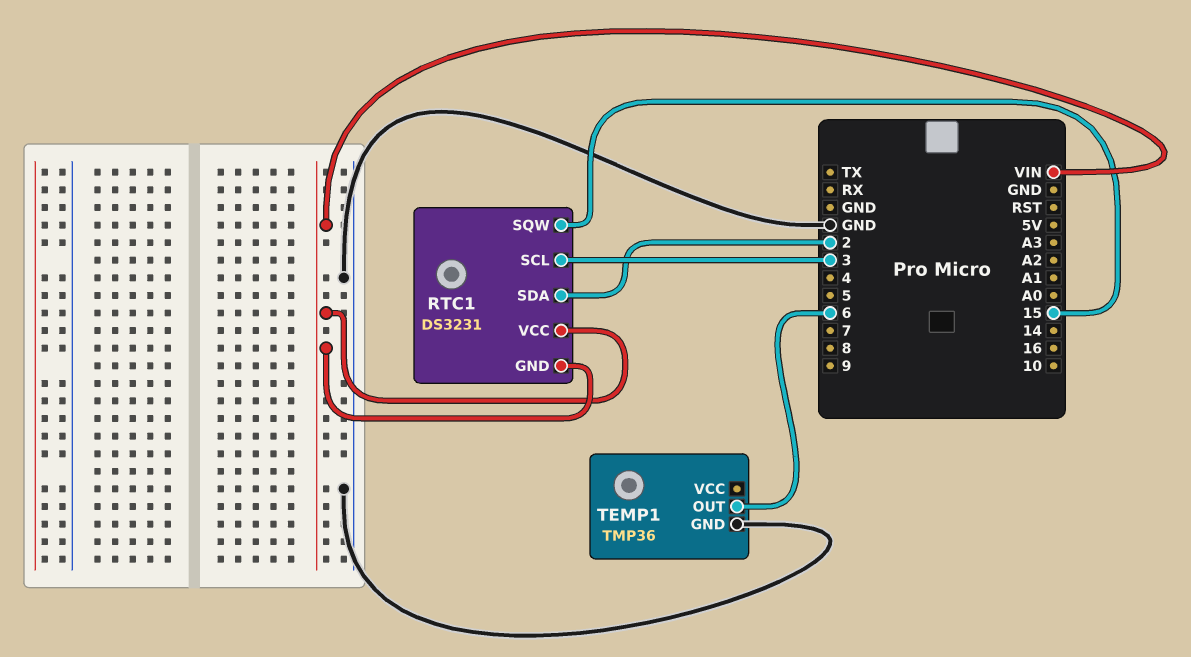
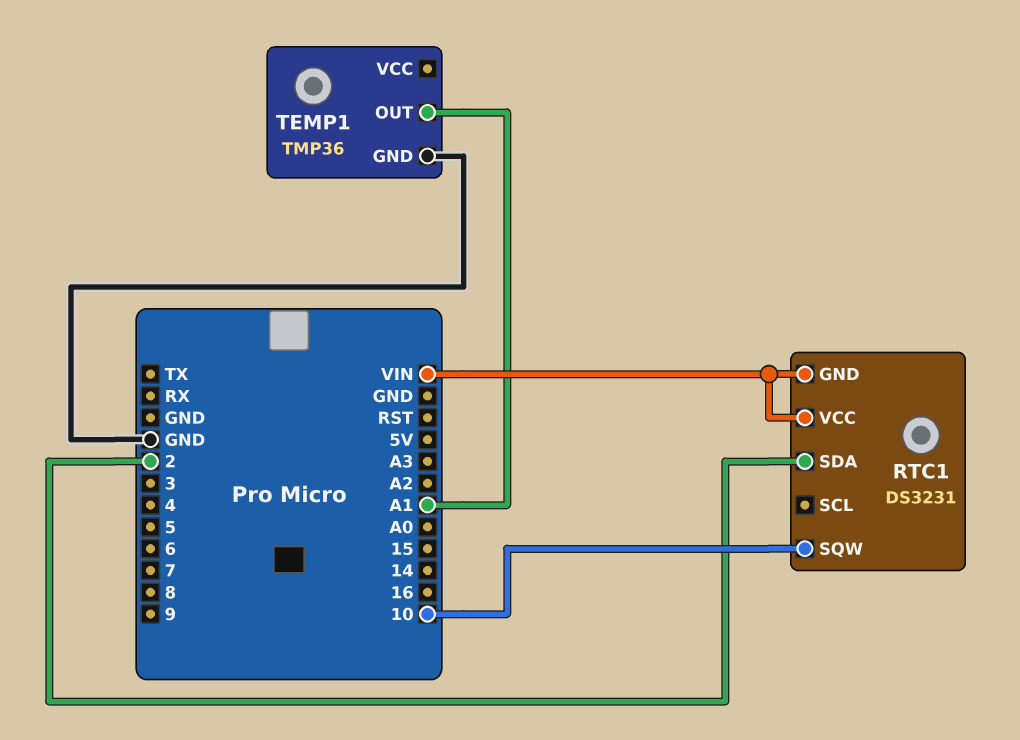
RTC1 pin SCL: 3 -> none
RTC1 pin SQW: 15 -> 10
TEMP1 pin OUT: 6 -> A1

